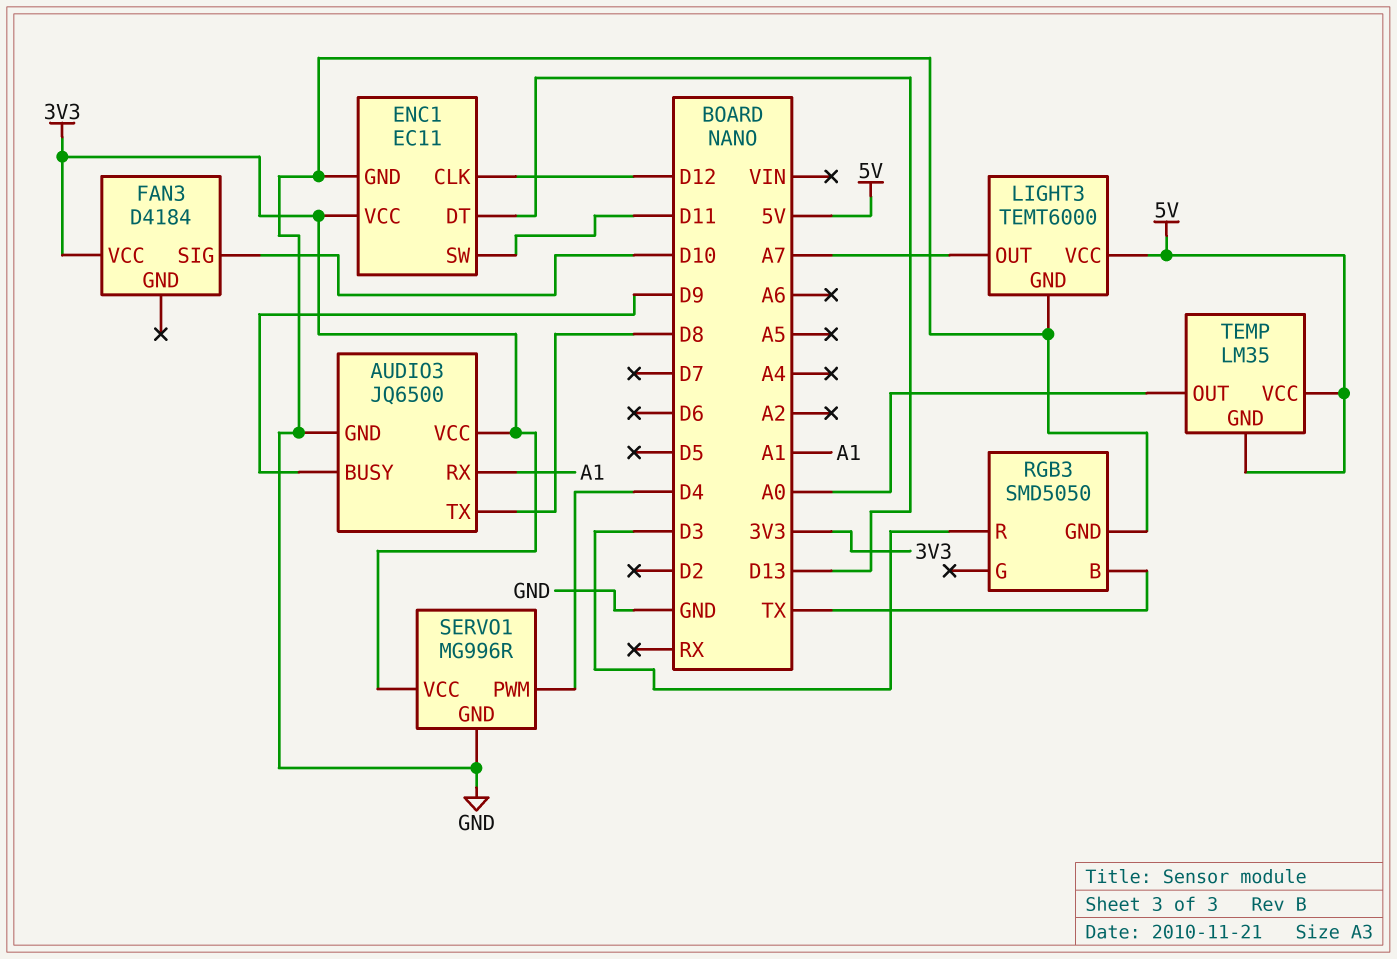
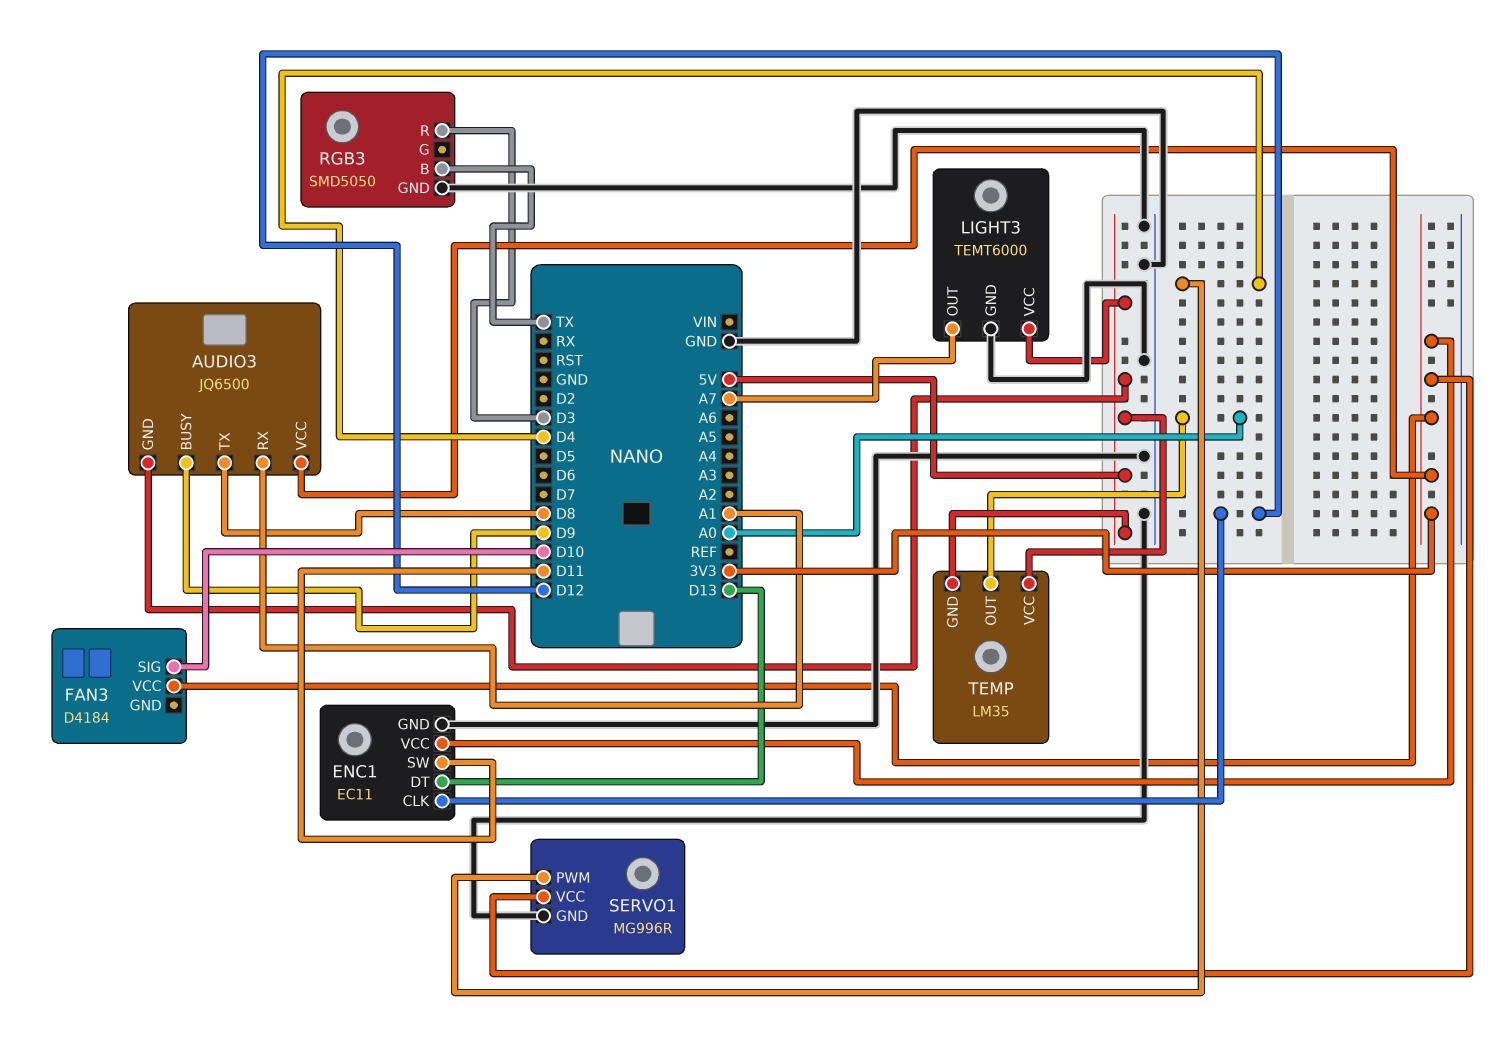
AUDIO3 pin GND: GND -> 5V

